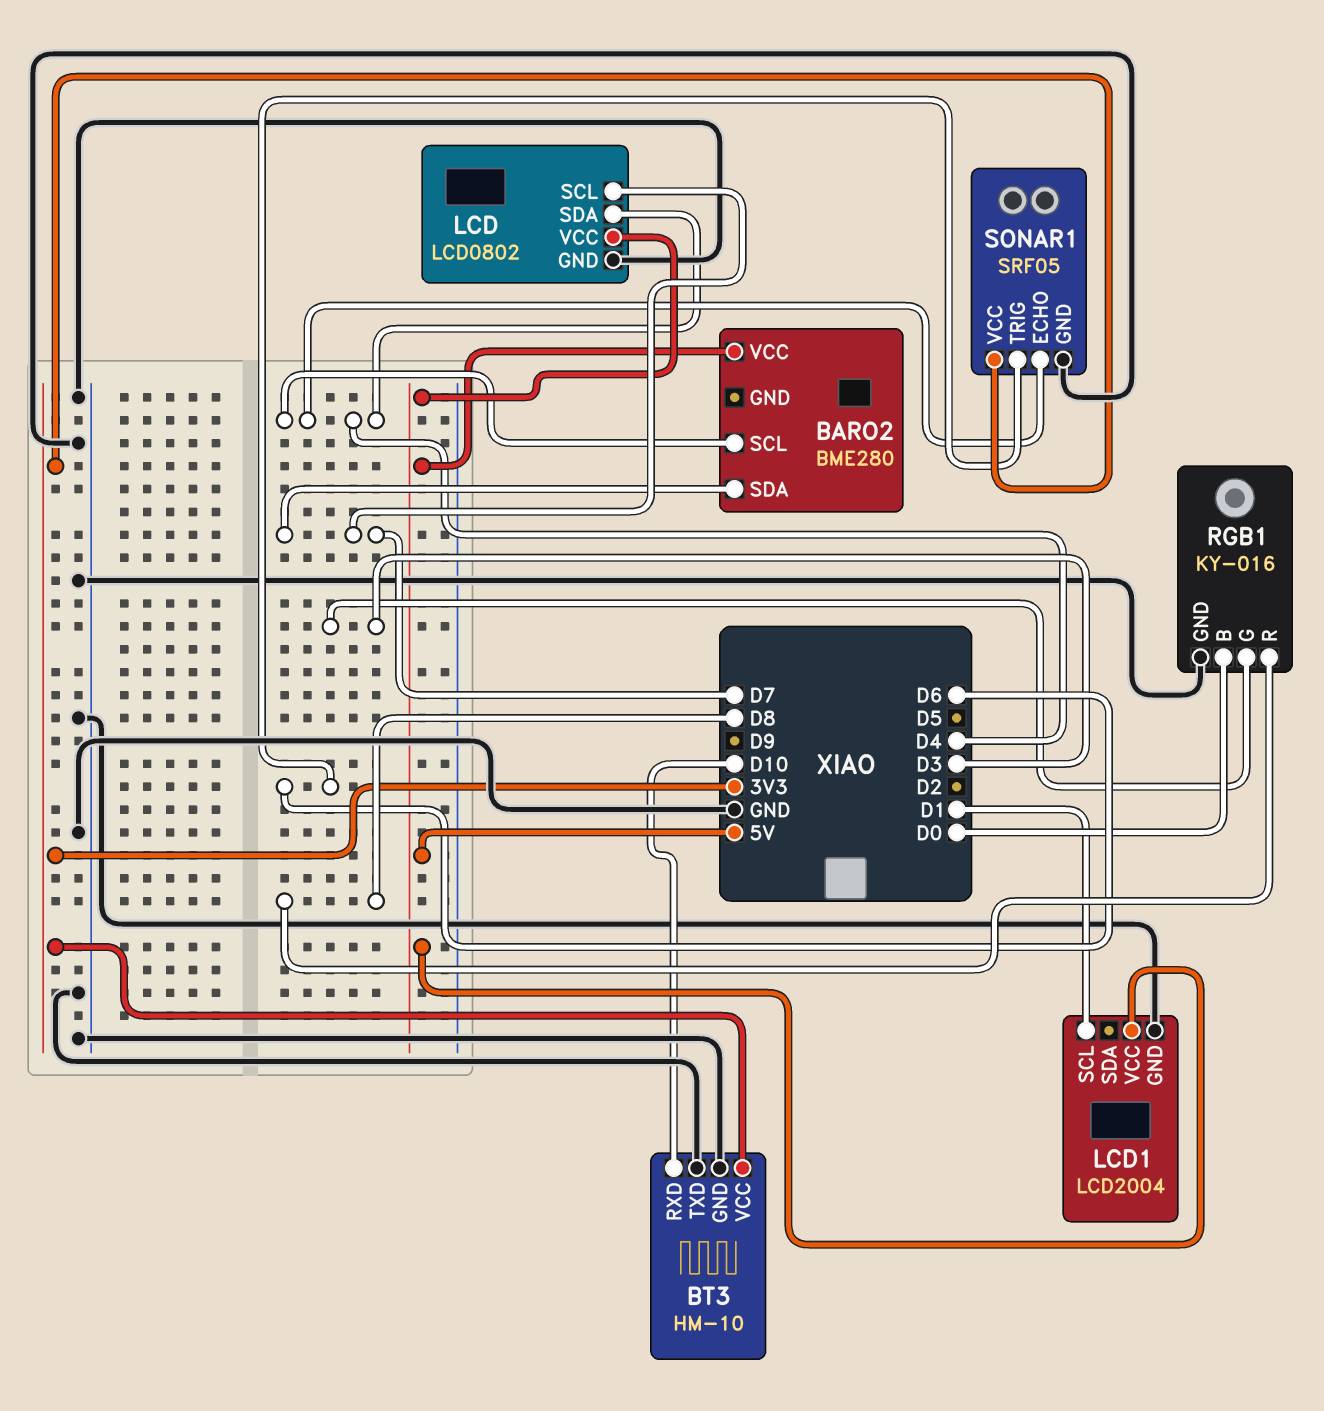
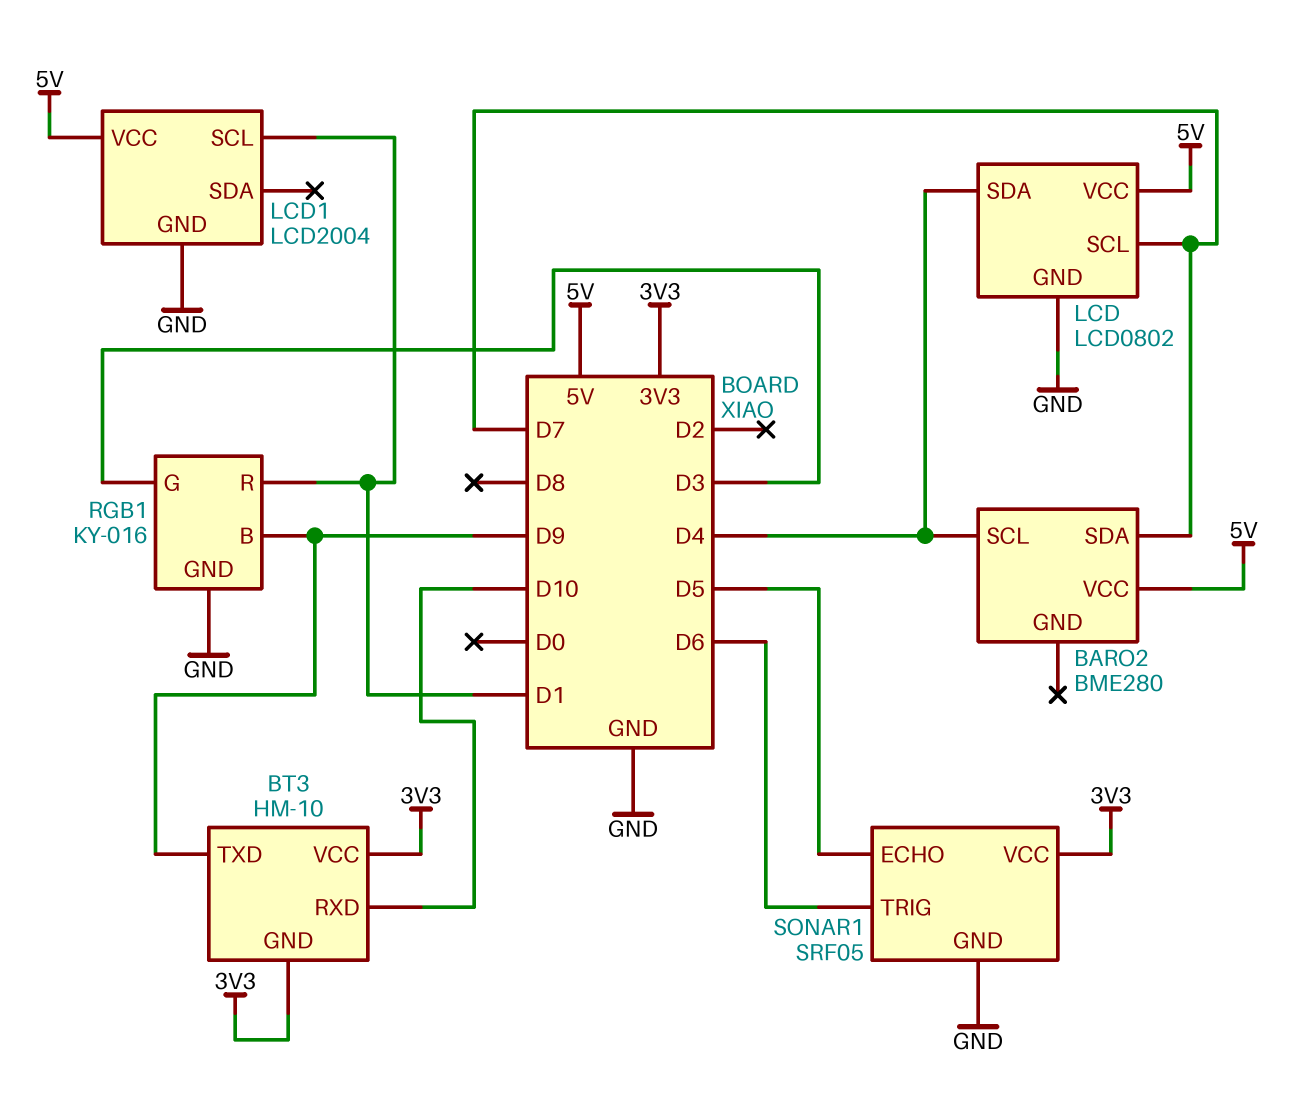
BT3 pin GND: GND -> 3V3
BT3 pin TXD: GND -> D9
RGB1 pin B: D0 -> D9
RGB1 pin R: D8 -> D1
SONAR1 pin ECHO: D4 -> D5

